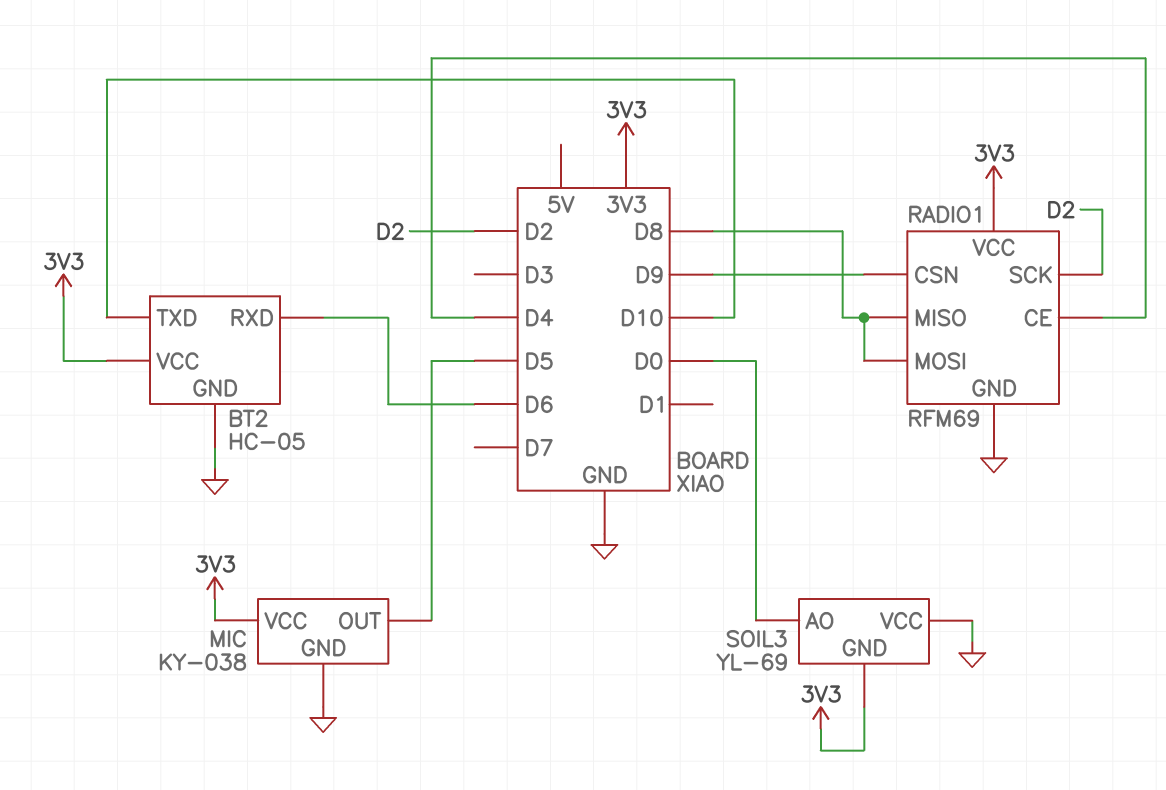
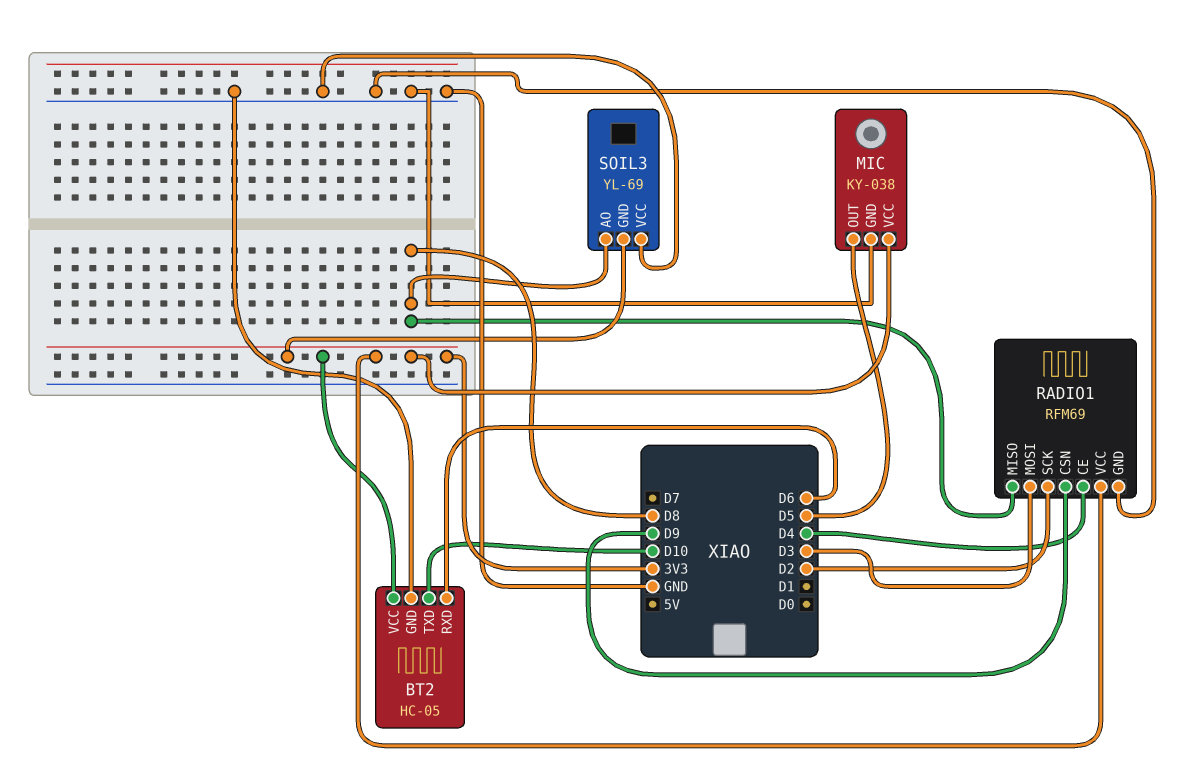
RADIO1 pin MOSI: D8 -> D3
SOIL3 pin AO: D0 -> D8

